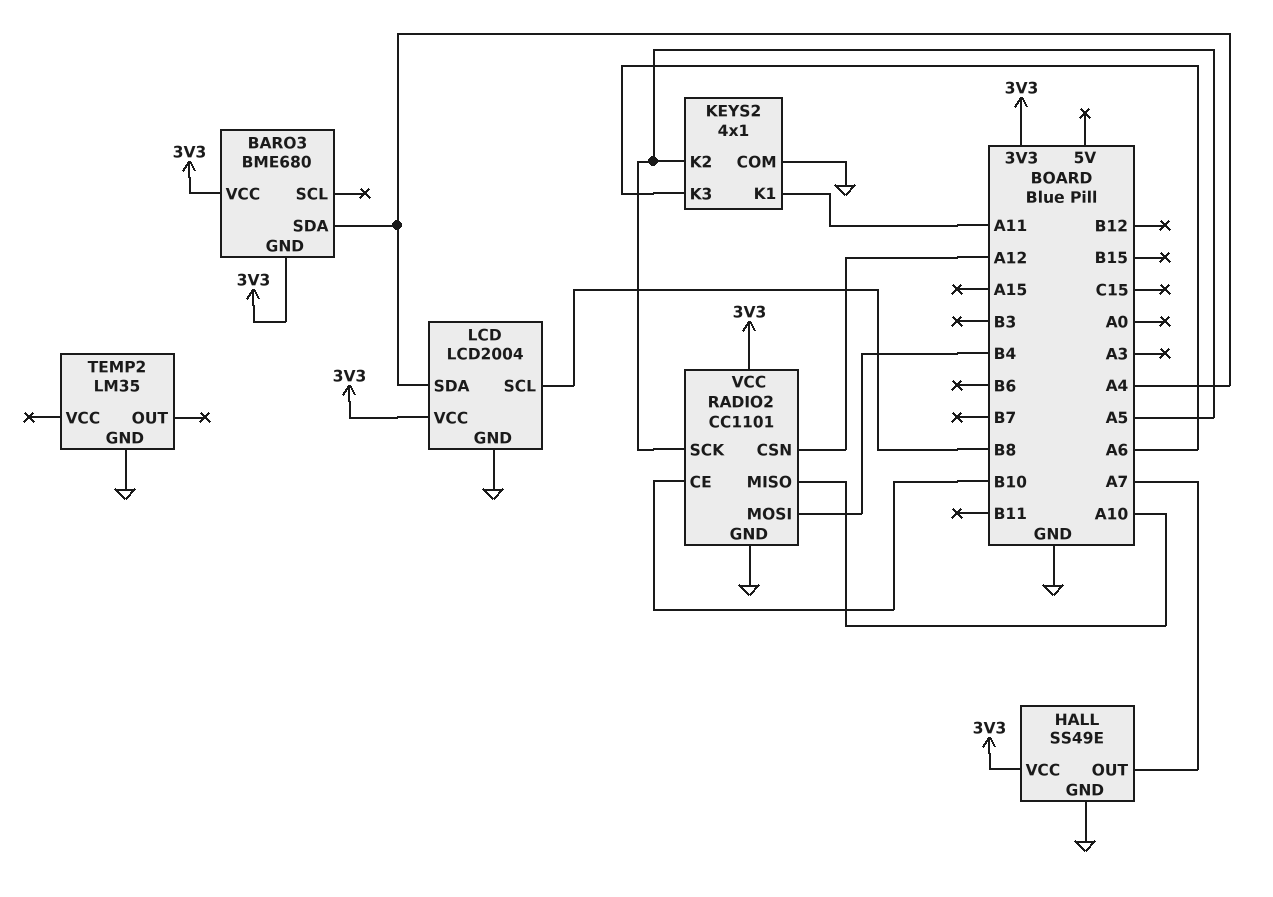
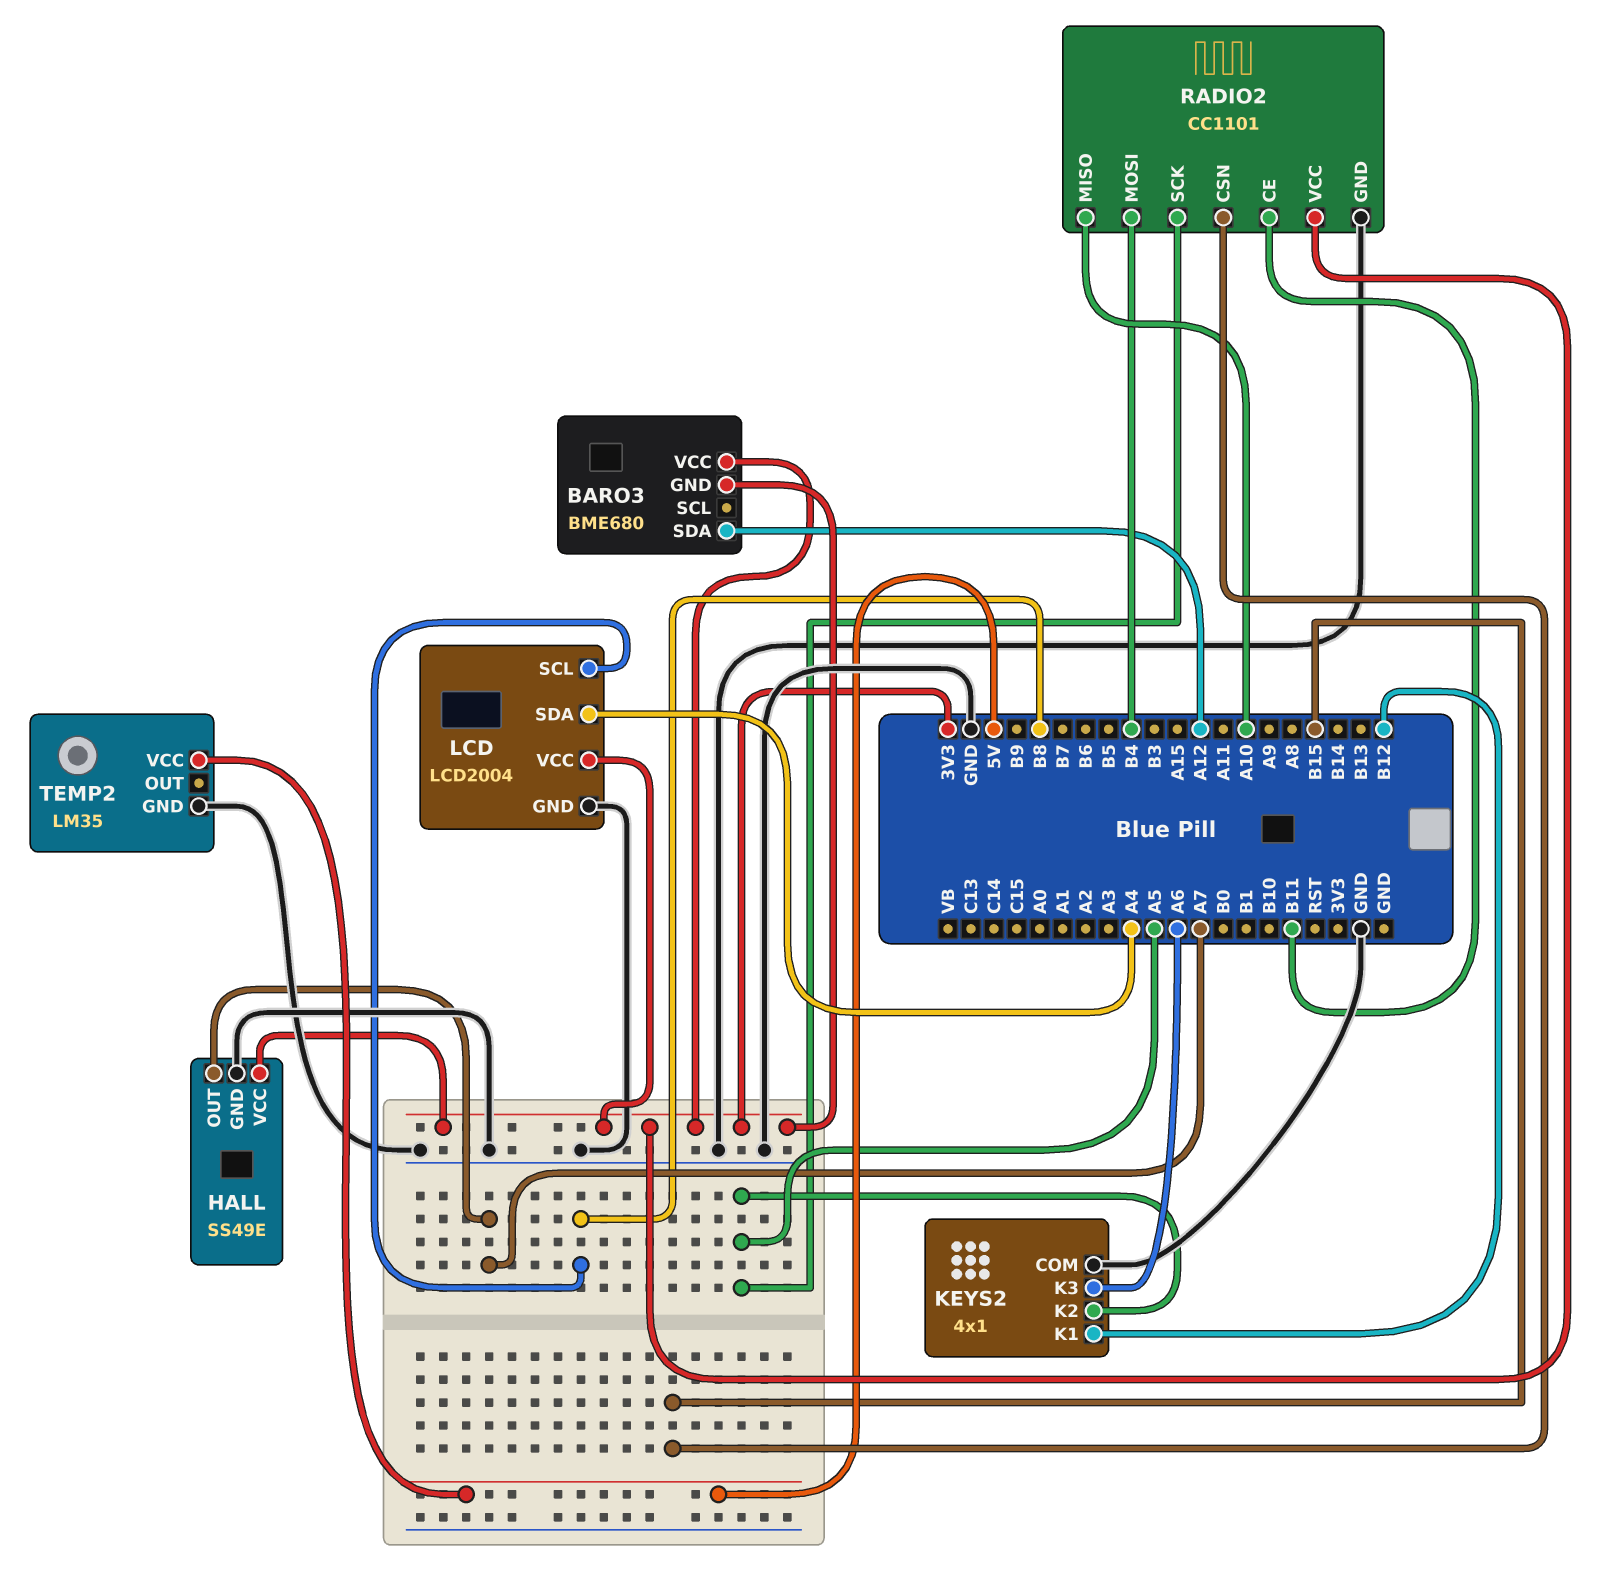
BARO3 pin SDA: A4 -> A12
KEYS2 pin K1: A11 -> B12
RADIO2 pin CE: B10 -> B11
RADIO2 pin CSN: A12 -> B15
TEMP2 pin VCC: none -> 5V

